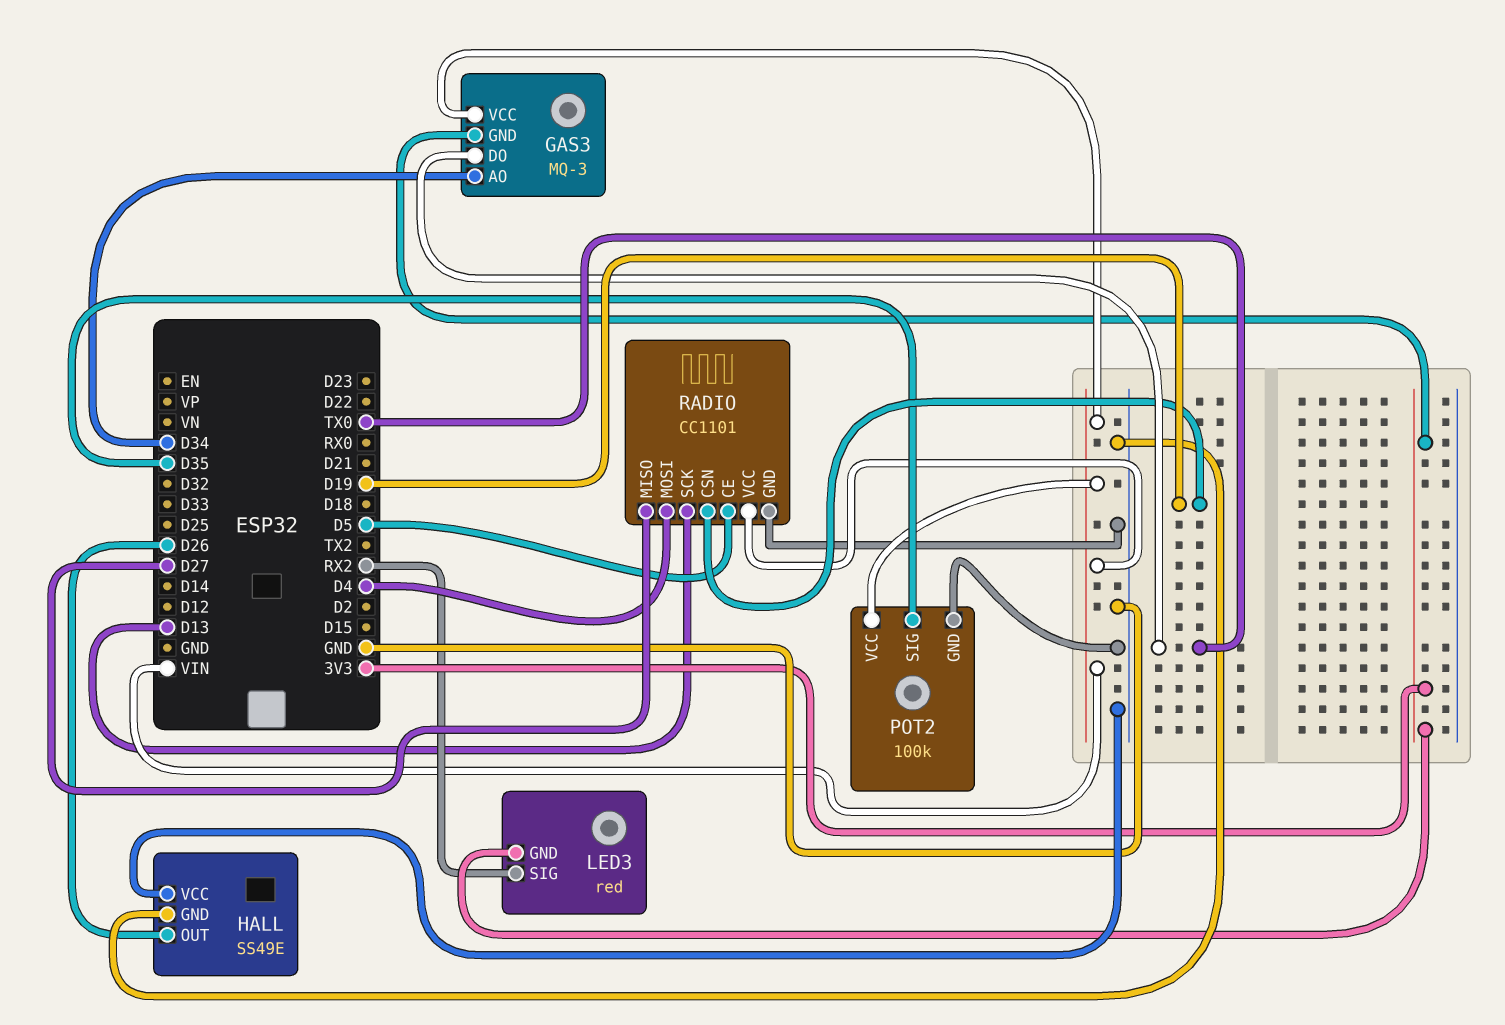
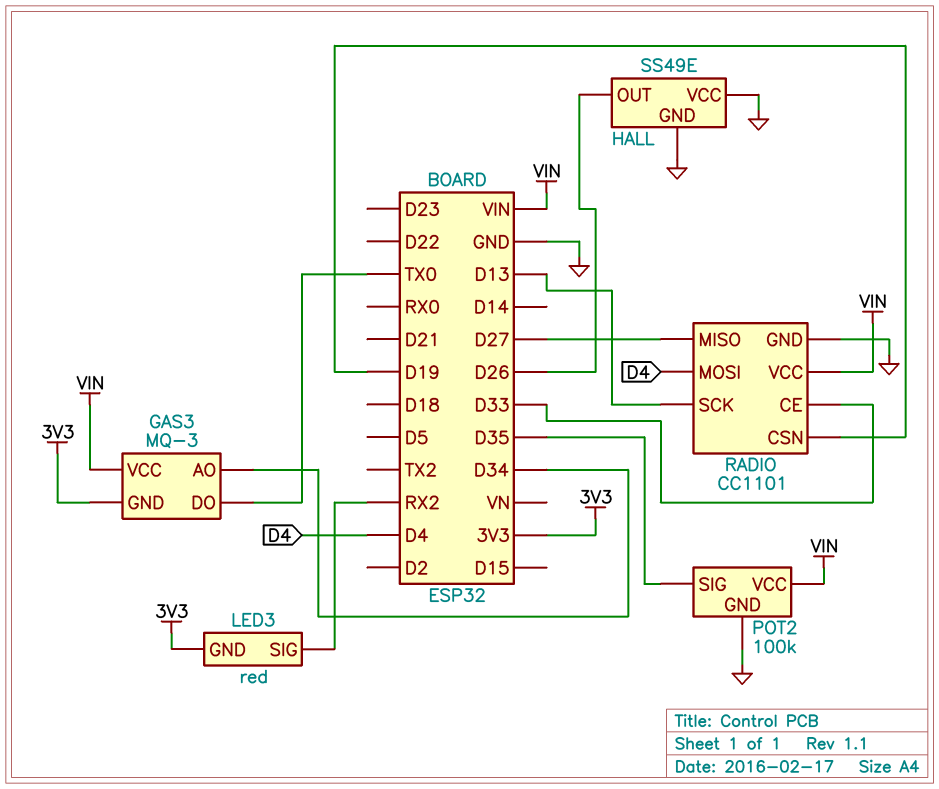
RADIO pin CE: D5 -> D33

